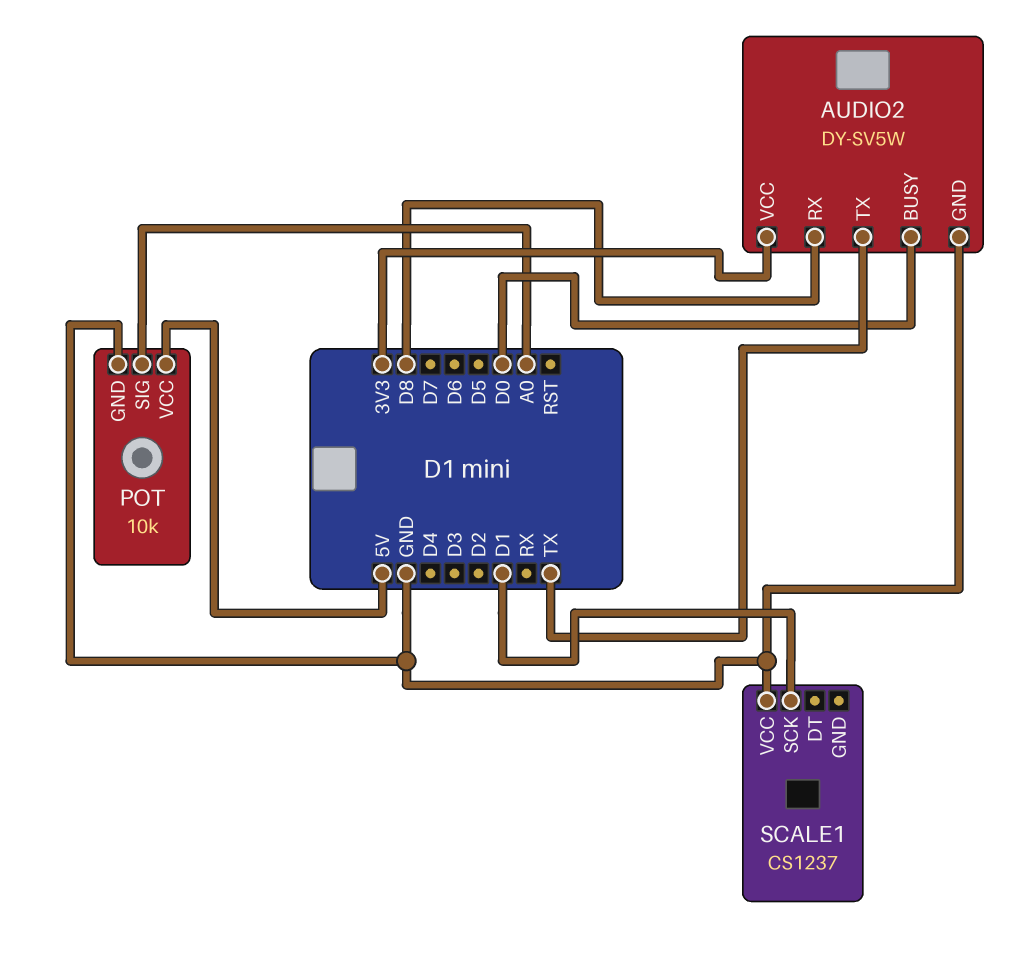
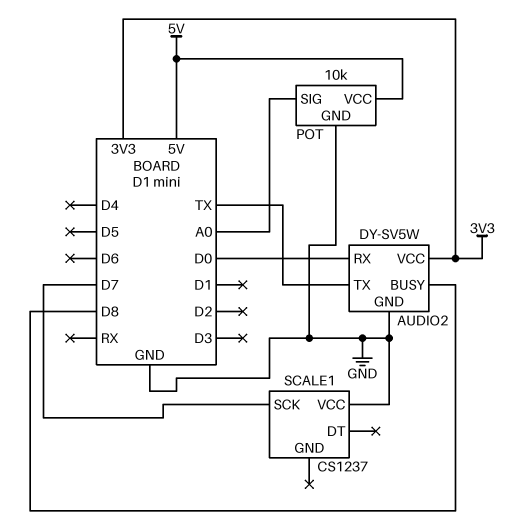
AUDIO2 pin BUSY: D0 -> D8
AUDIO2 pin RX: D8 -> D0
SCALE1 pin SCK: D1 -> D7

